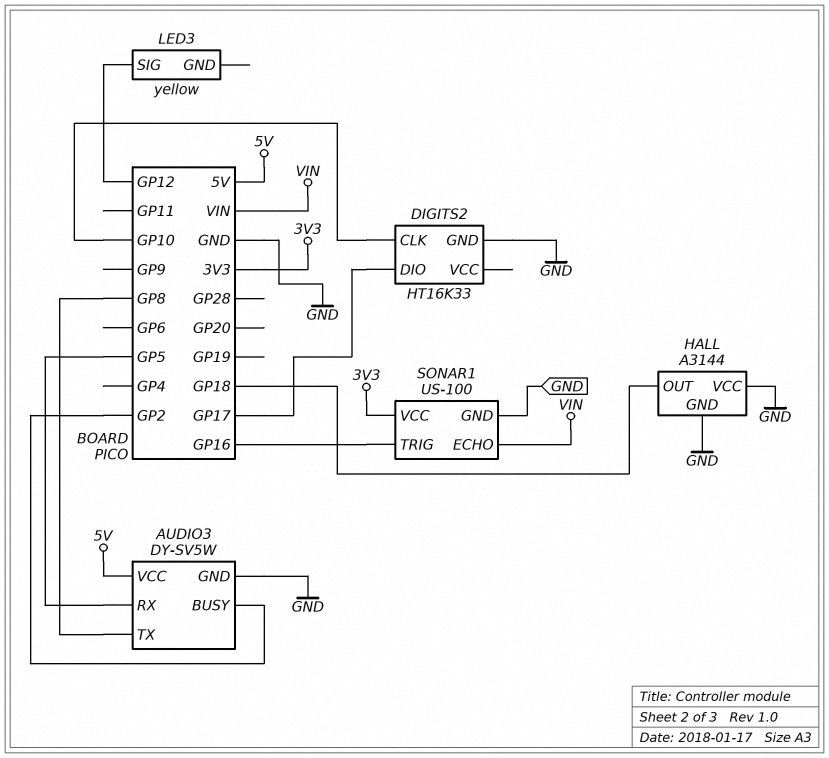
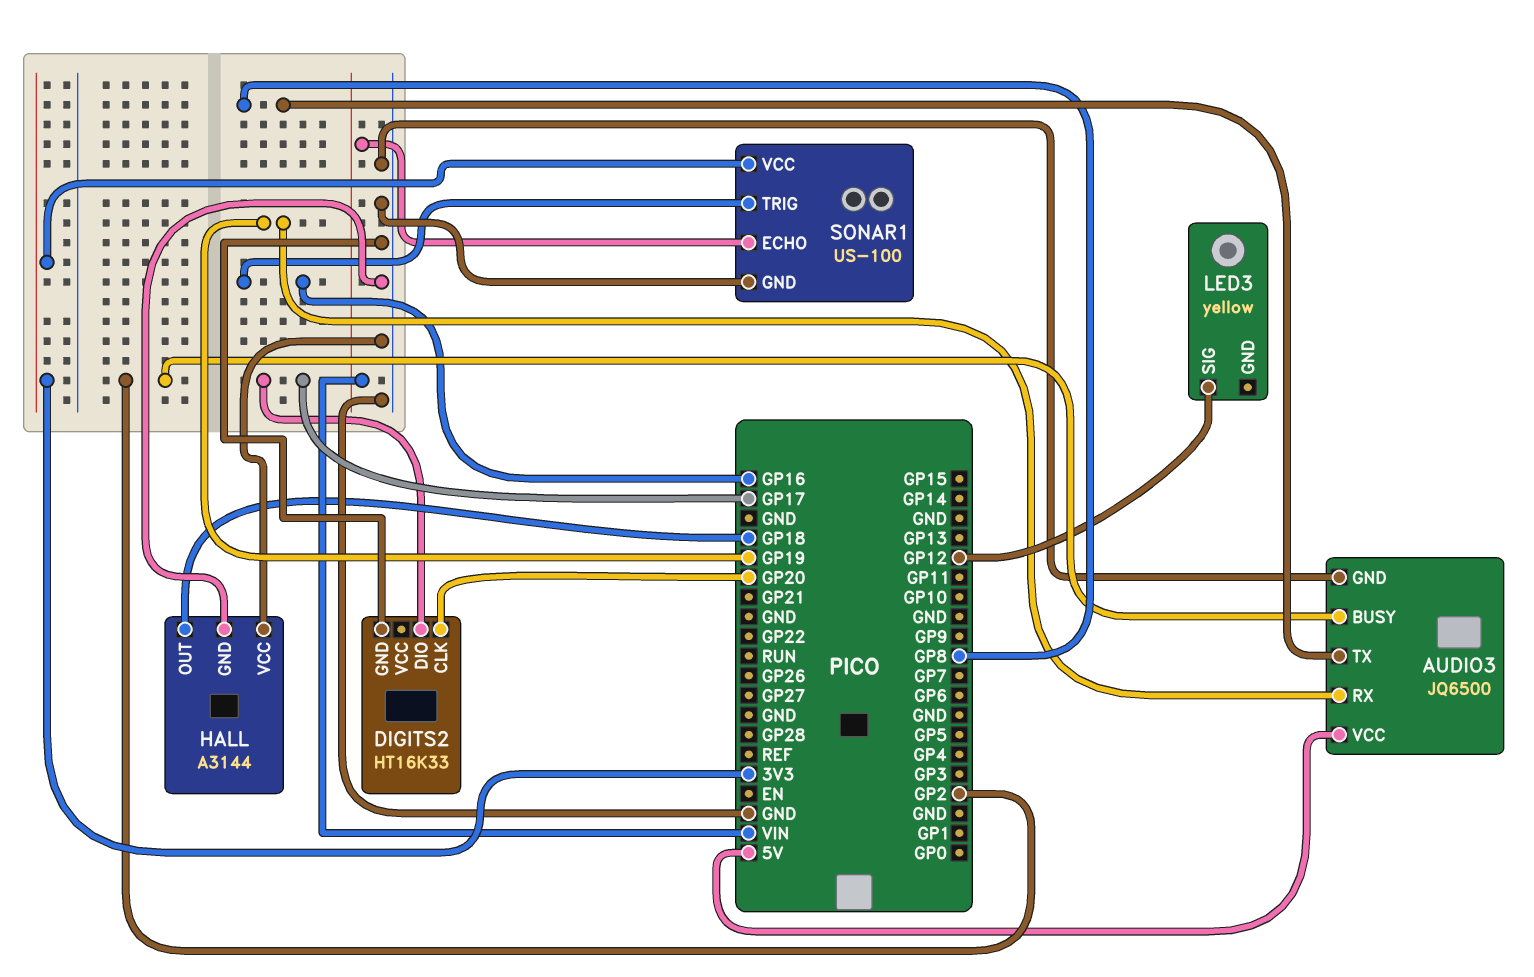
AUDIO3: DY-SV5W -> JQ6500
AUDIO3 pin RX: GP5 -> GP19
DIGITS2 pin CLK: GP10 -> GP20

